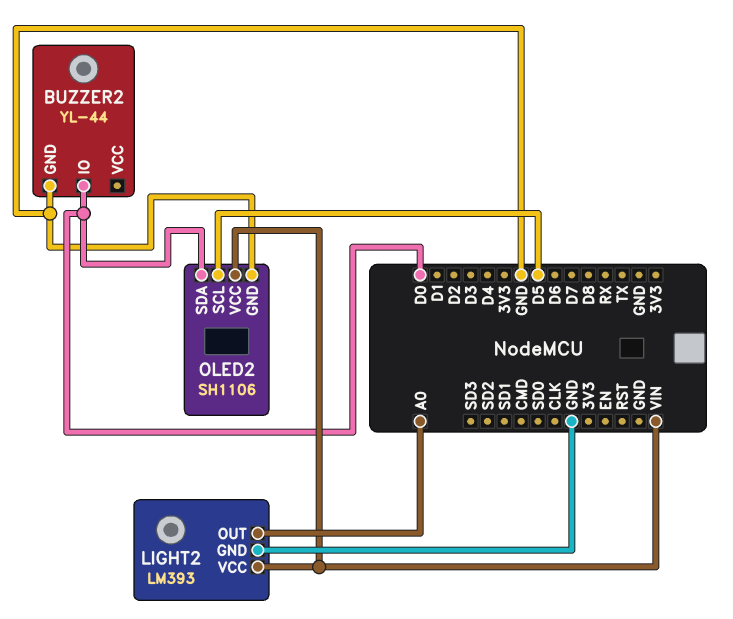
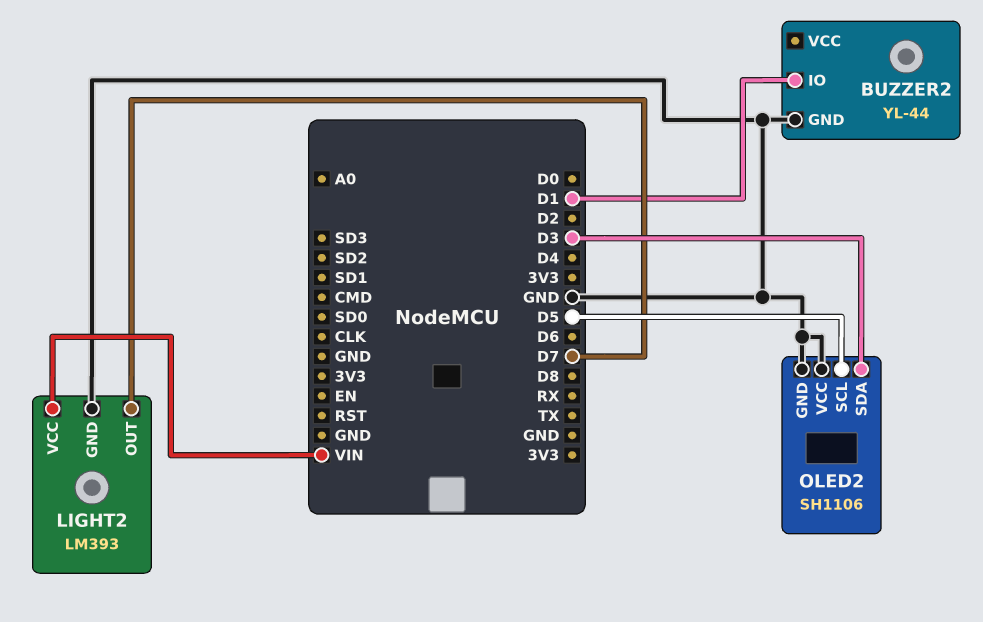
BUZZER2 pin IO: D0 -> D1
LIGHT2 pin OUT: A0 -> D7
OLED2 pin SDA: D0 -> D3
OLED2 pin VCC: VIN -> GND

